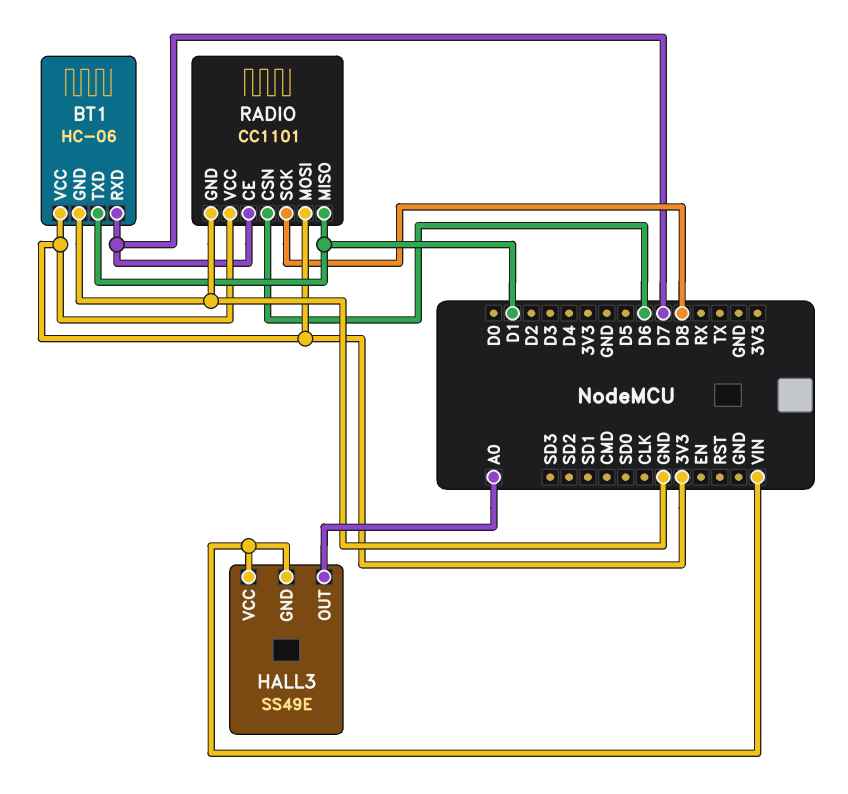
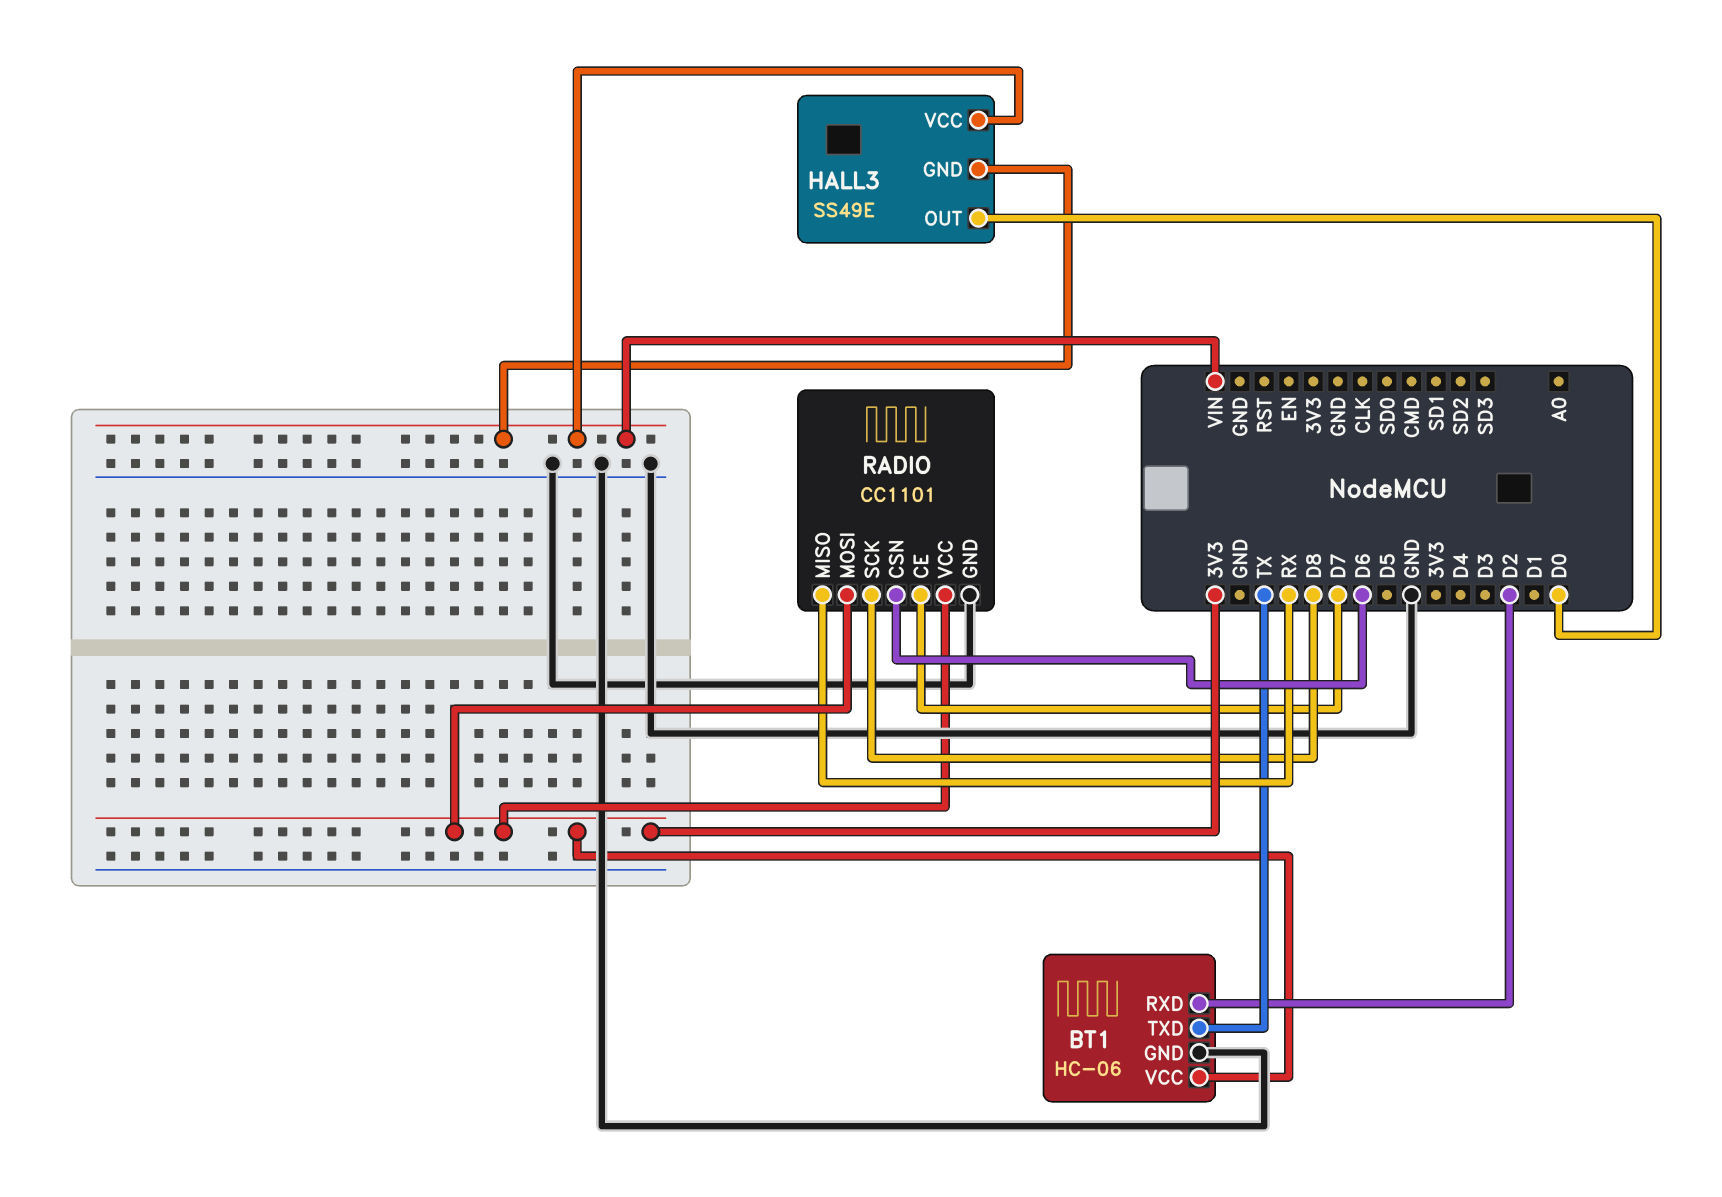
BT1 pin RXD: D7 -> D2
BT1 pin TXD: D1 -> TX
HALL3 pin OUT: A0 -> D0
RADIO pin MISO: D1 -> RX

